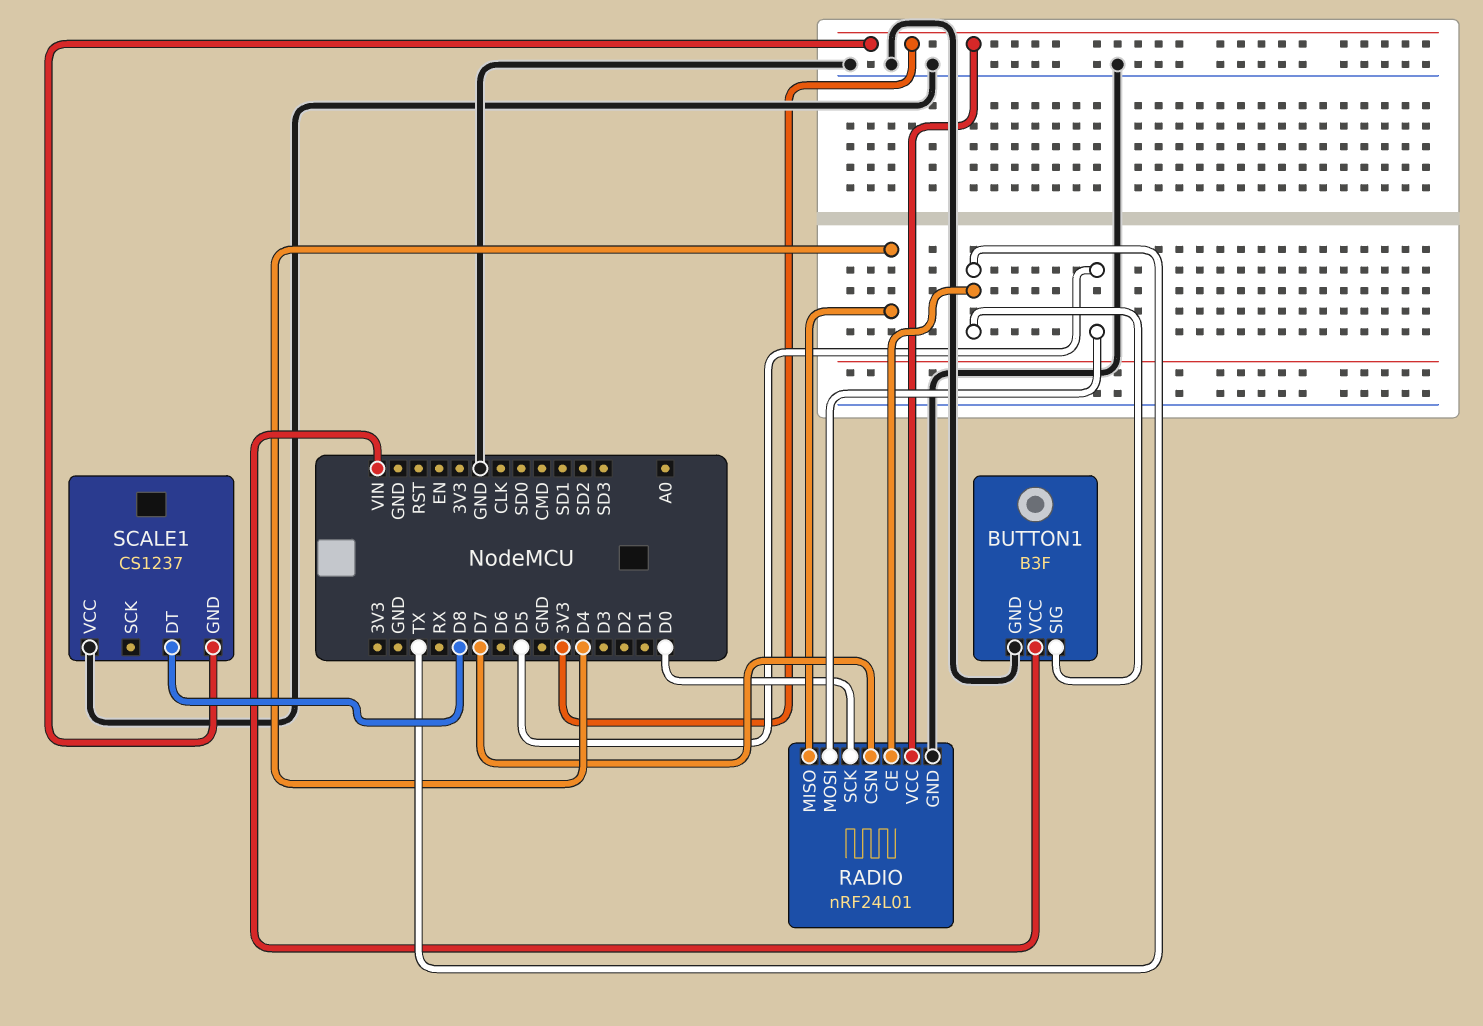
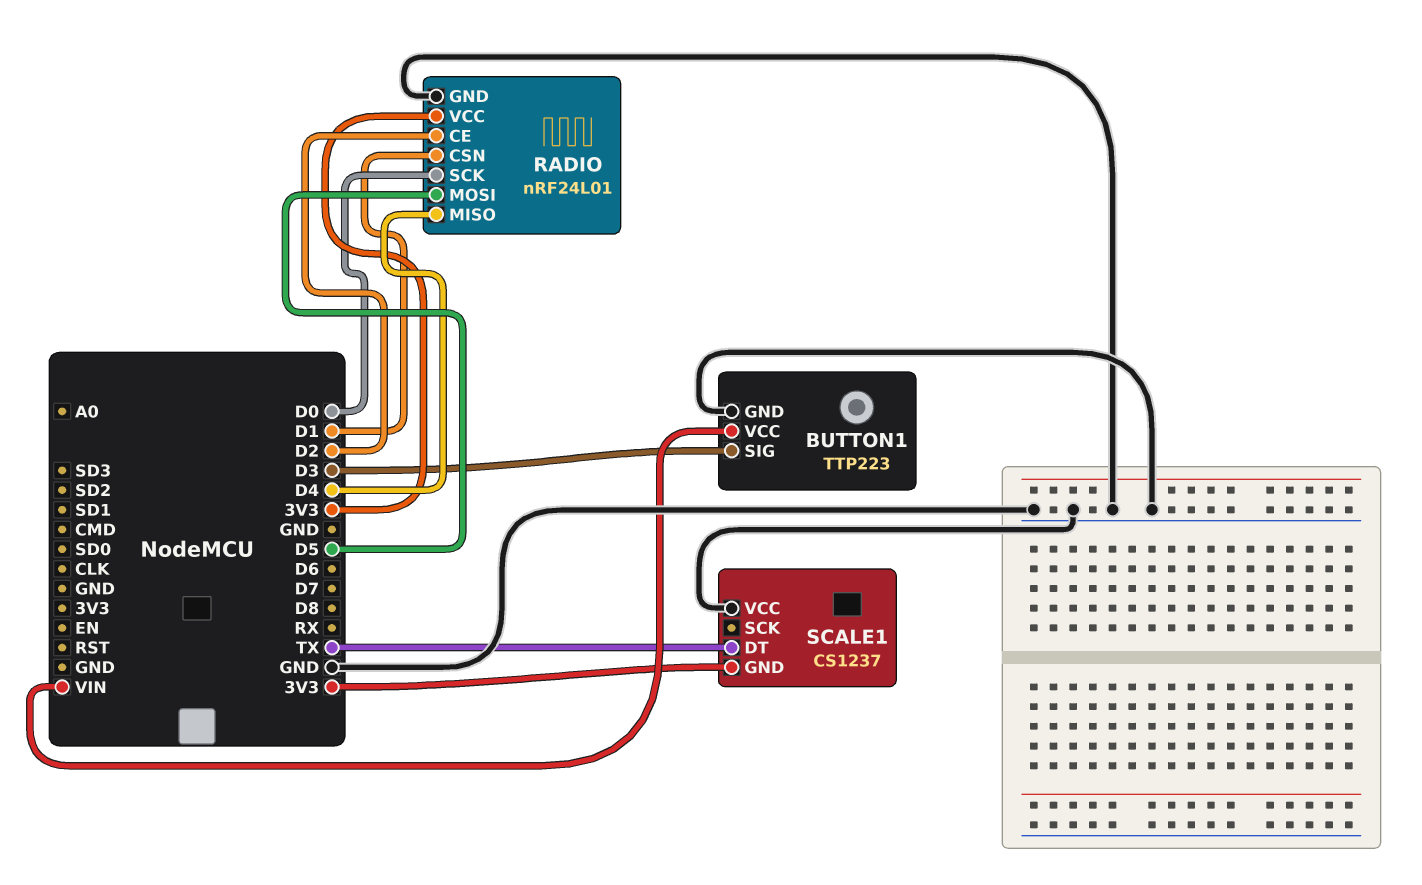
BUTTON1: B3F -> TTP223
BUTTON1 pin SIG: TX -> D3
RADIO pin CE: TX -> D2
RADIO pin CSN: D7 -> D1
SCALE1 pin DT: D8 -> TX

